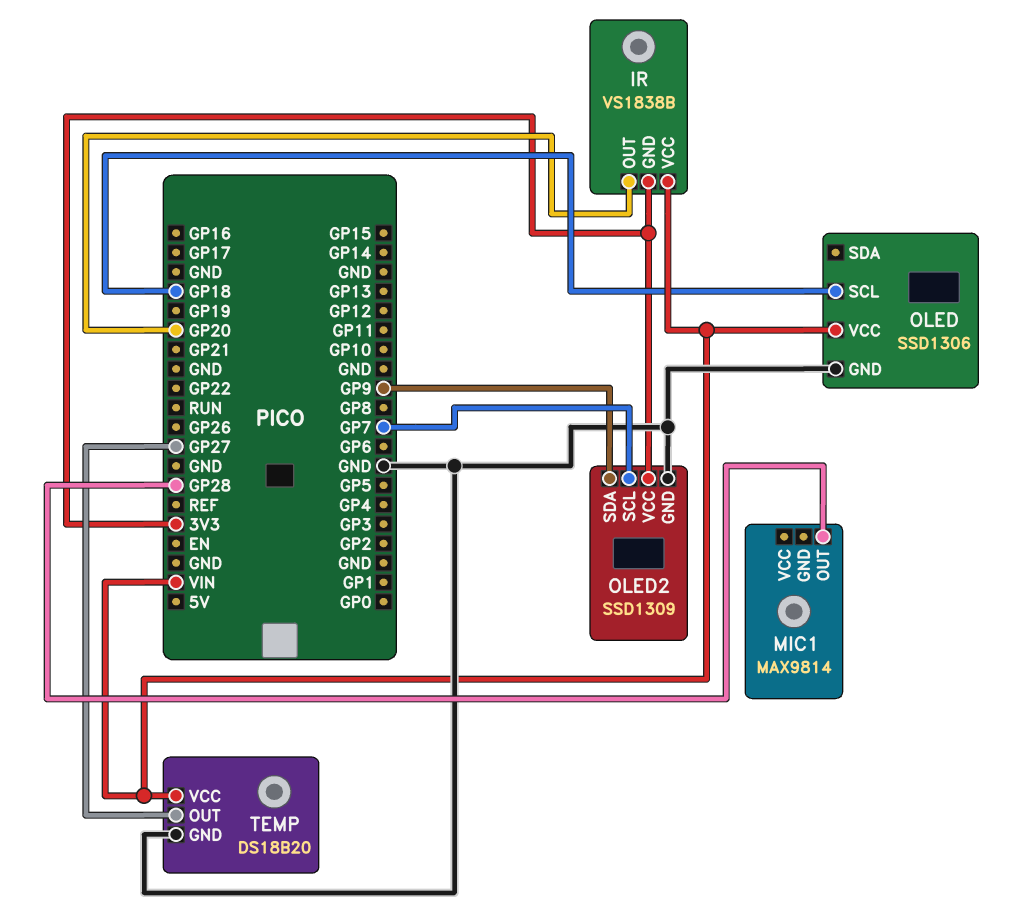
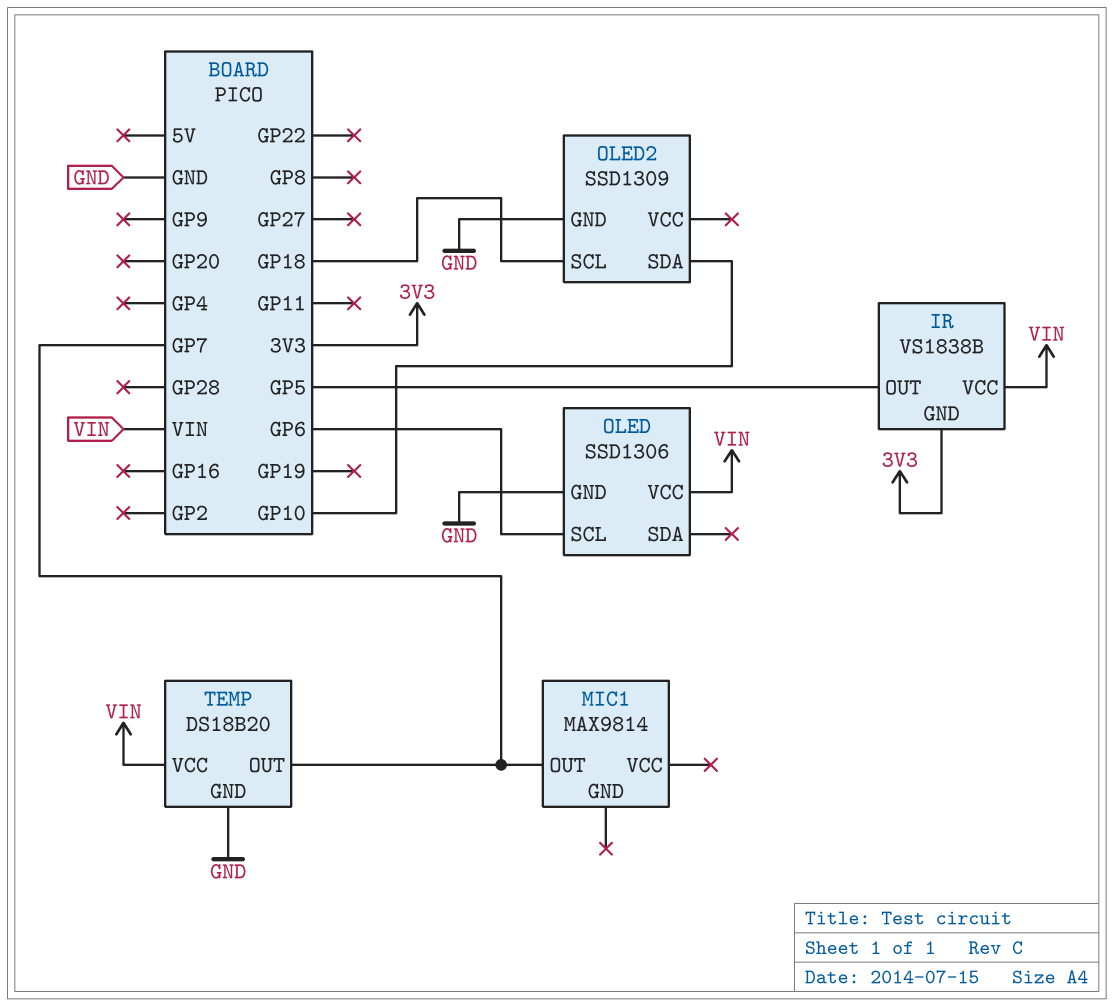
IR pin OUT: GP20 -> GP5
MIC1 pin OUT: GP28 -> GP7
OLED pin SCL: GP18 -> GP6
OLED2 pin SCL: GP7 -> GP18
OLED2 pin SDA: GP9 -> GP10
OLED2 pin VCC: 3V3 -> none
TEMP pin OUT: GP27 -> GP7

